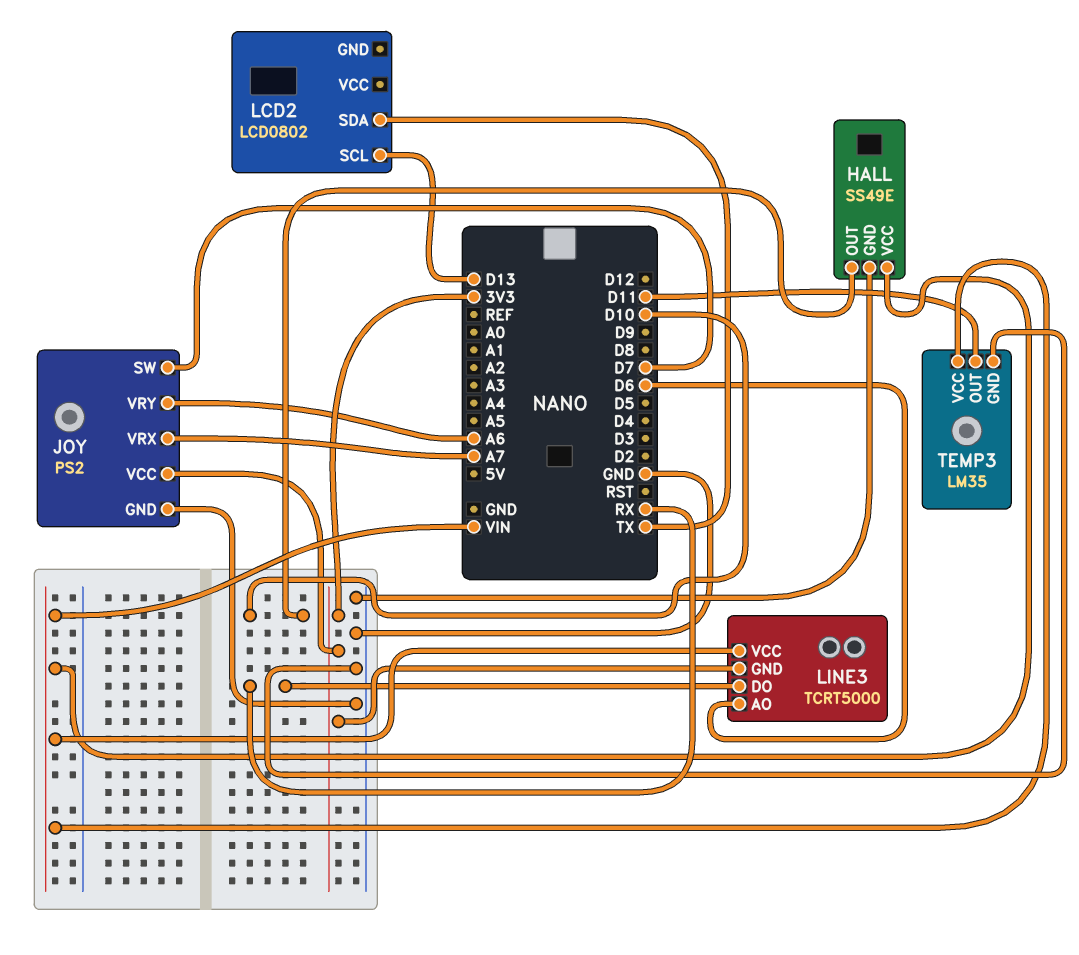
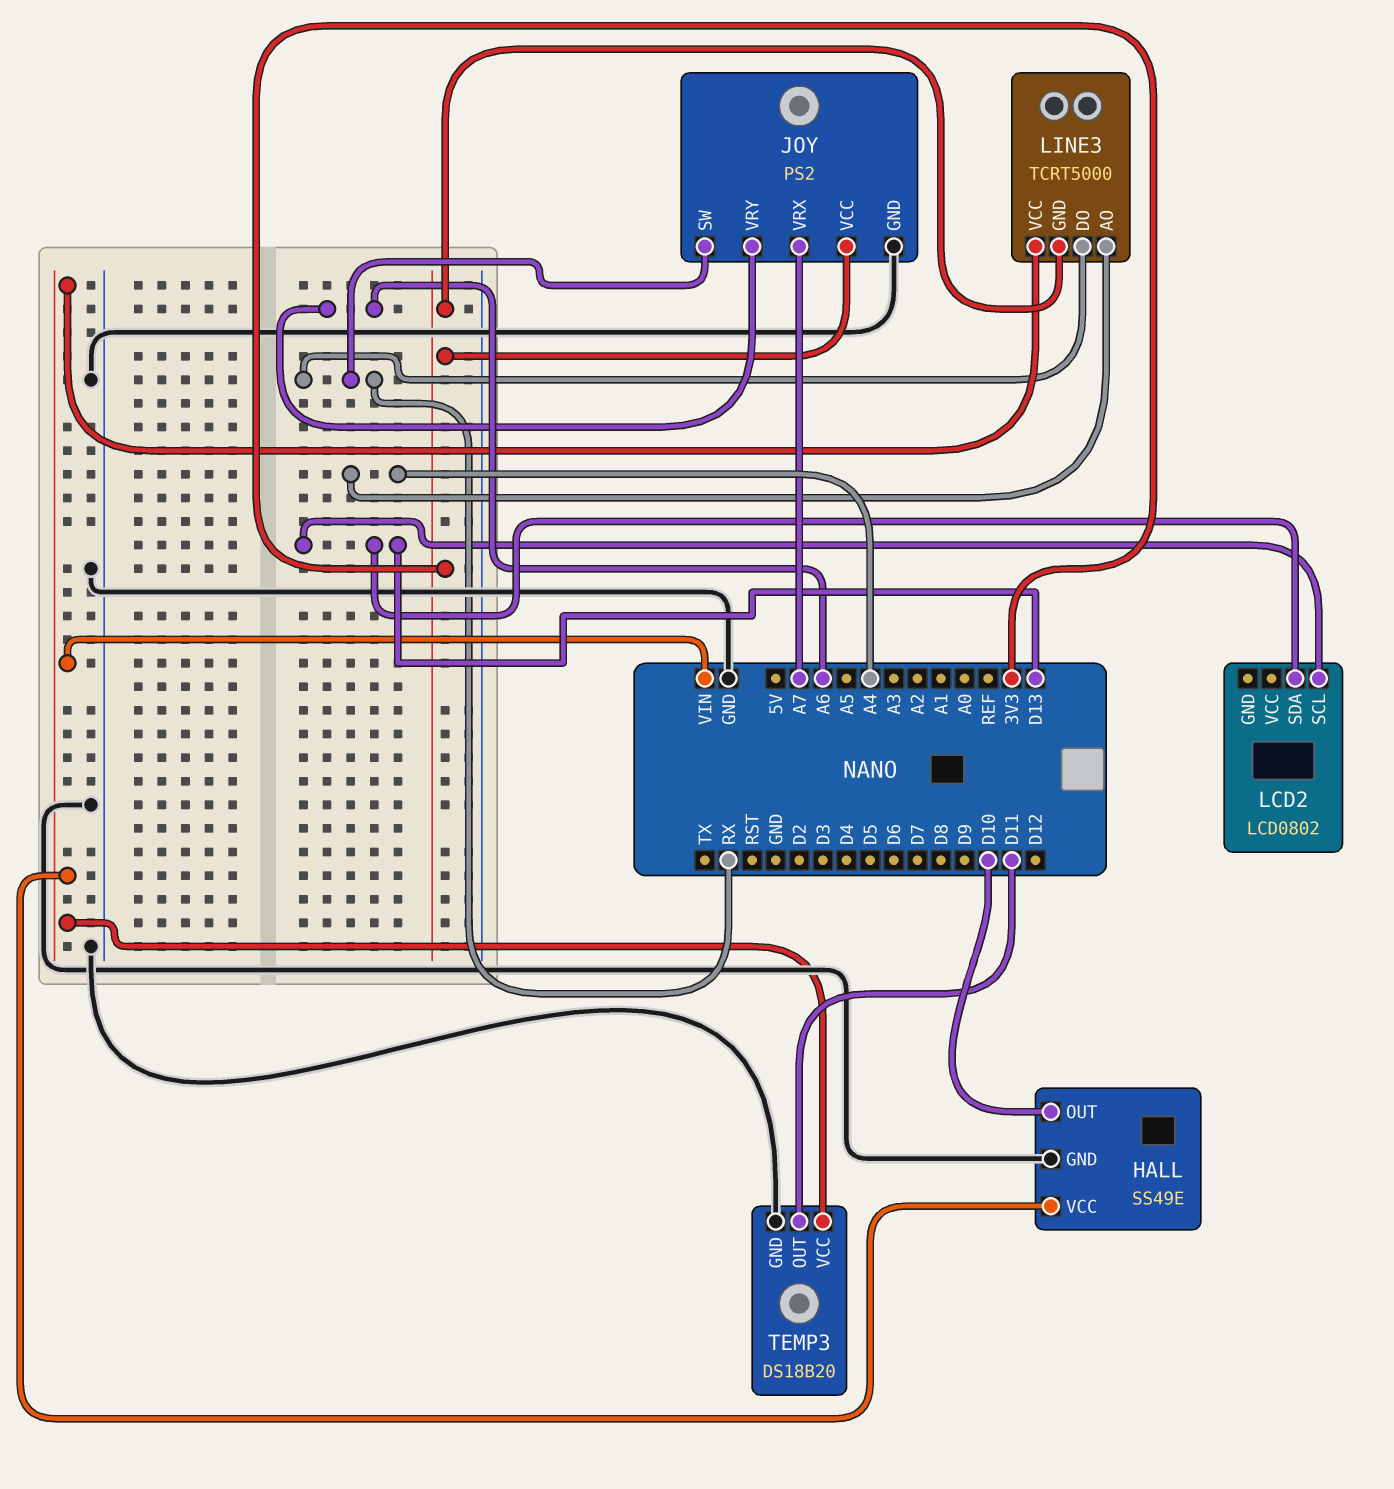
JOY pin SW: D7 -> RX
LCD2 pin SDA: TX -> D13
LINE3 pin AO: D6 -> A4
TEMP3: LM35 -> DS18B20

